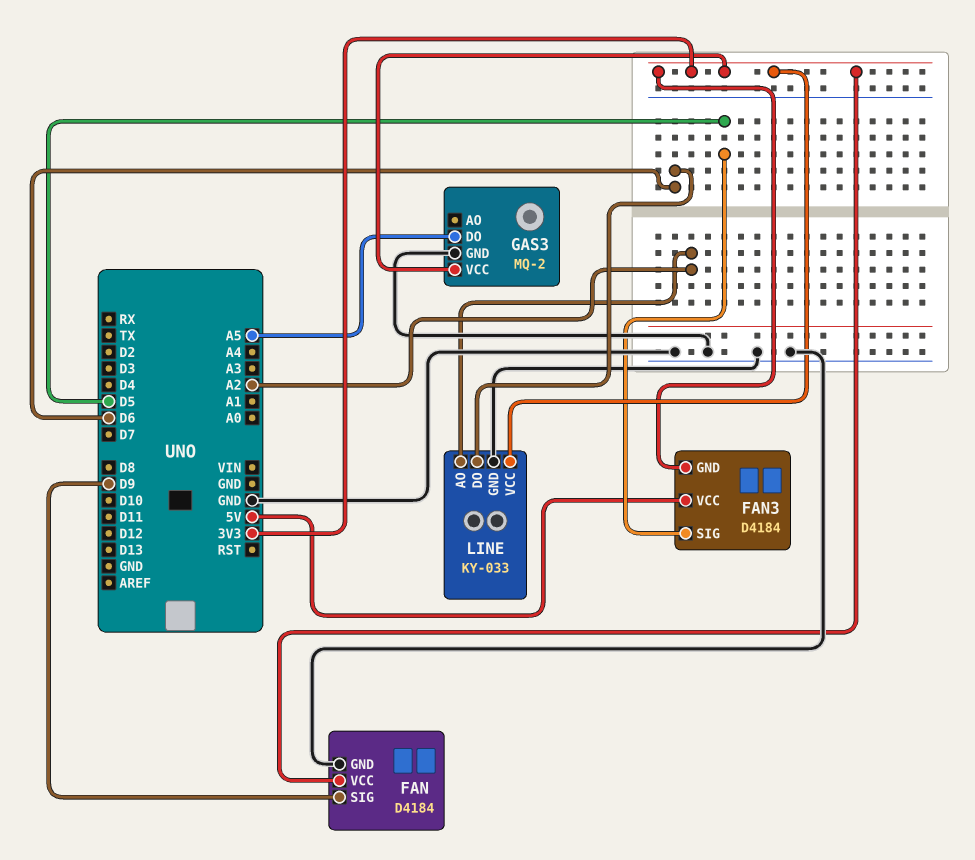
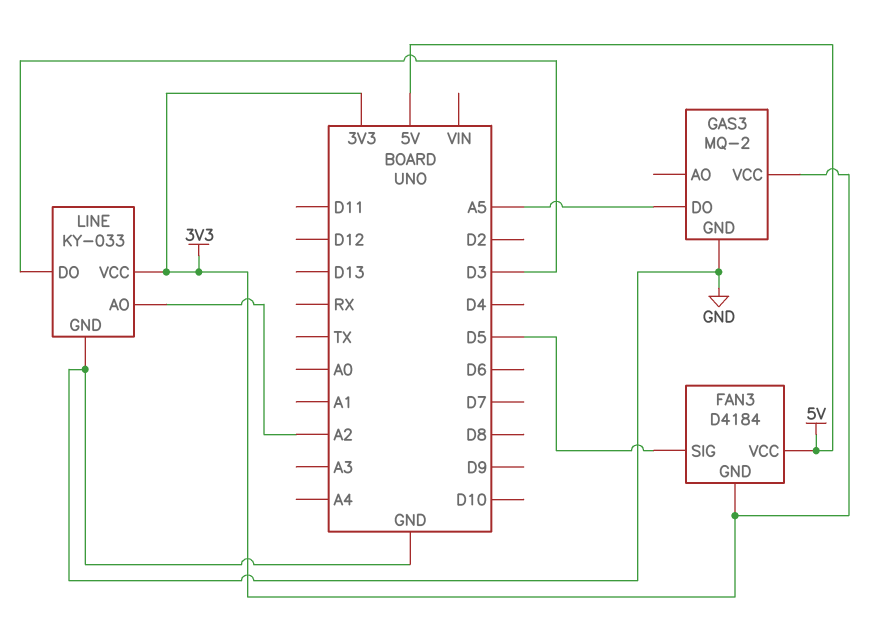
FAN: D4184 -> none
FAN pin GND: GND -> none
FAN pin SIG: D9 -> none
FAN pin VCC: 3V3 -> none
LINE pin DO: D6 -> D3

